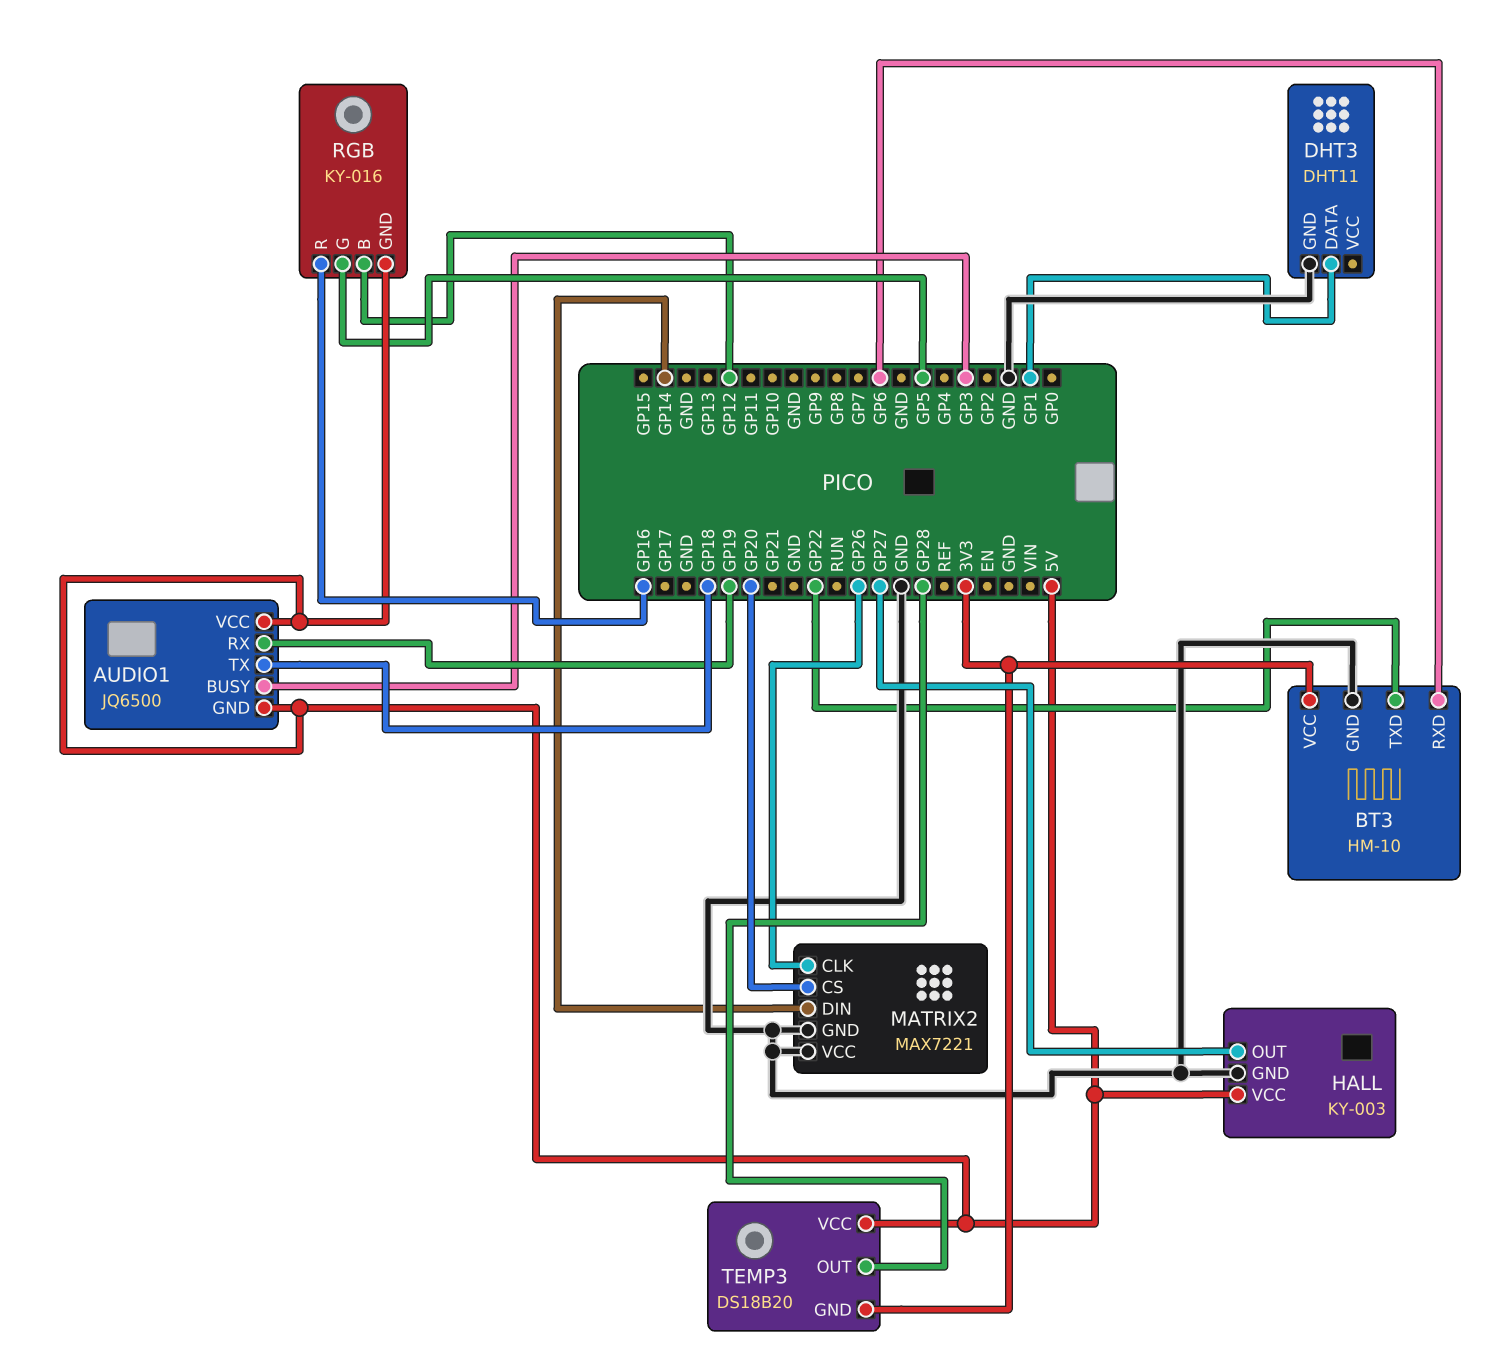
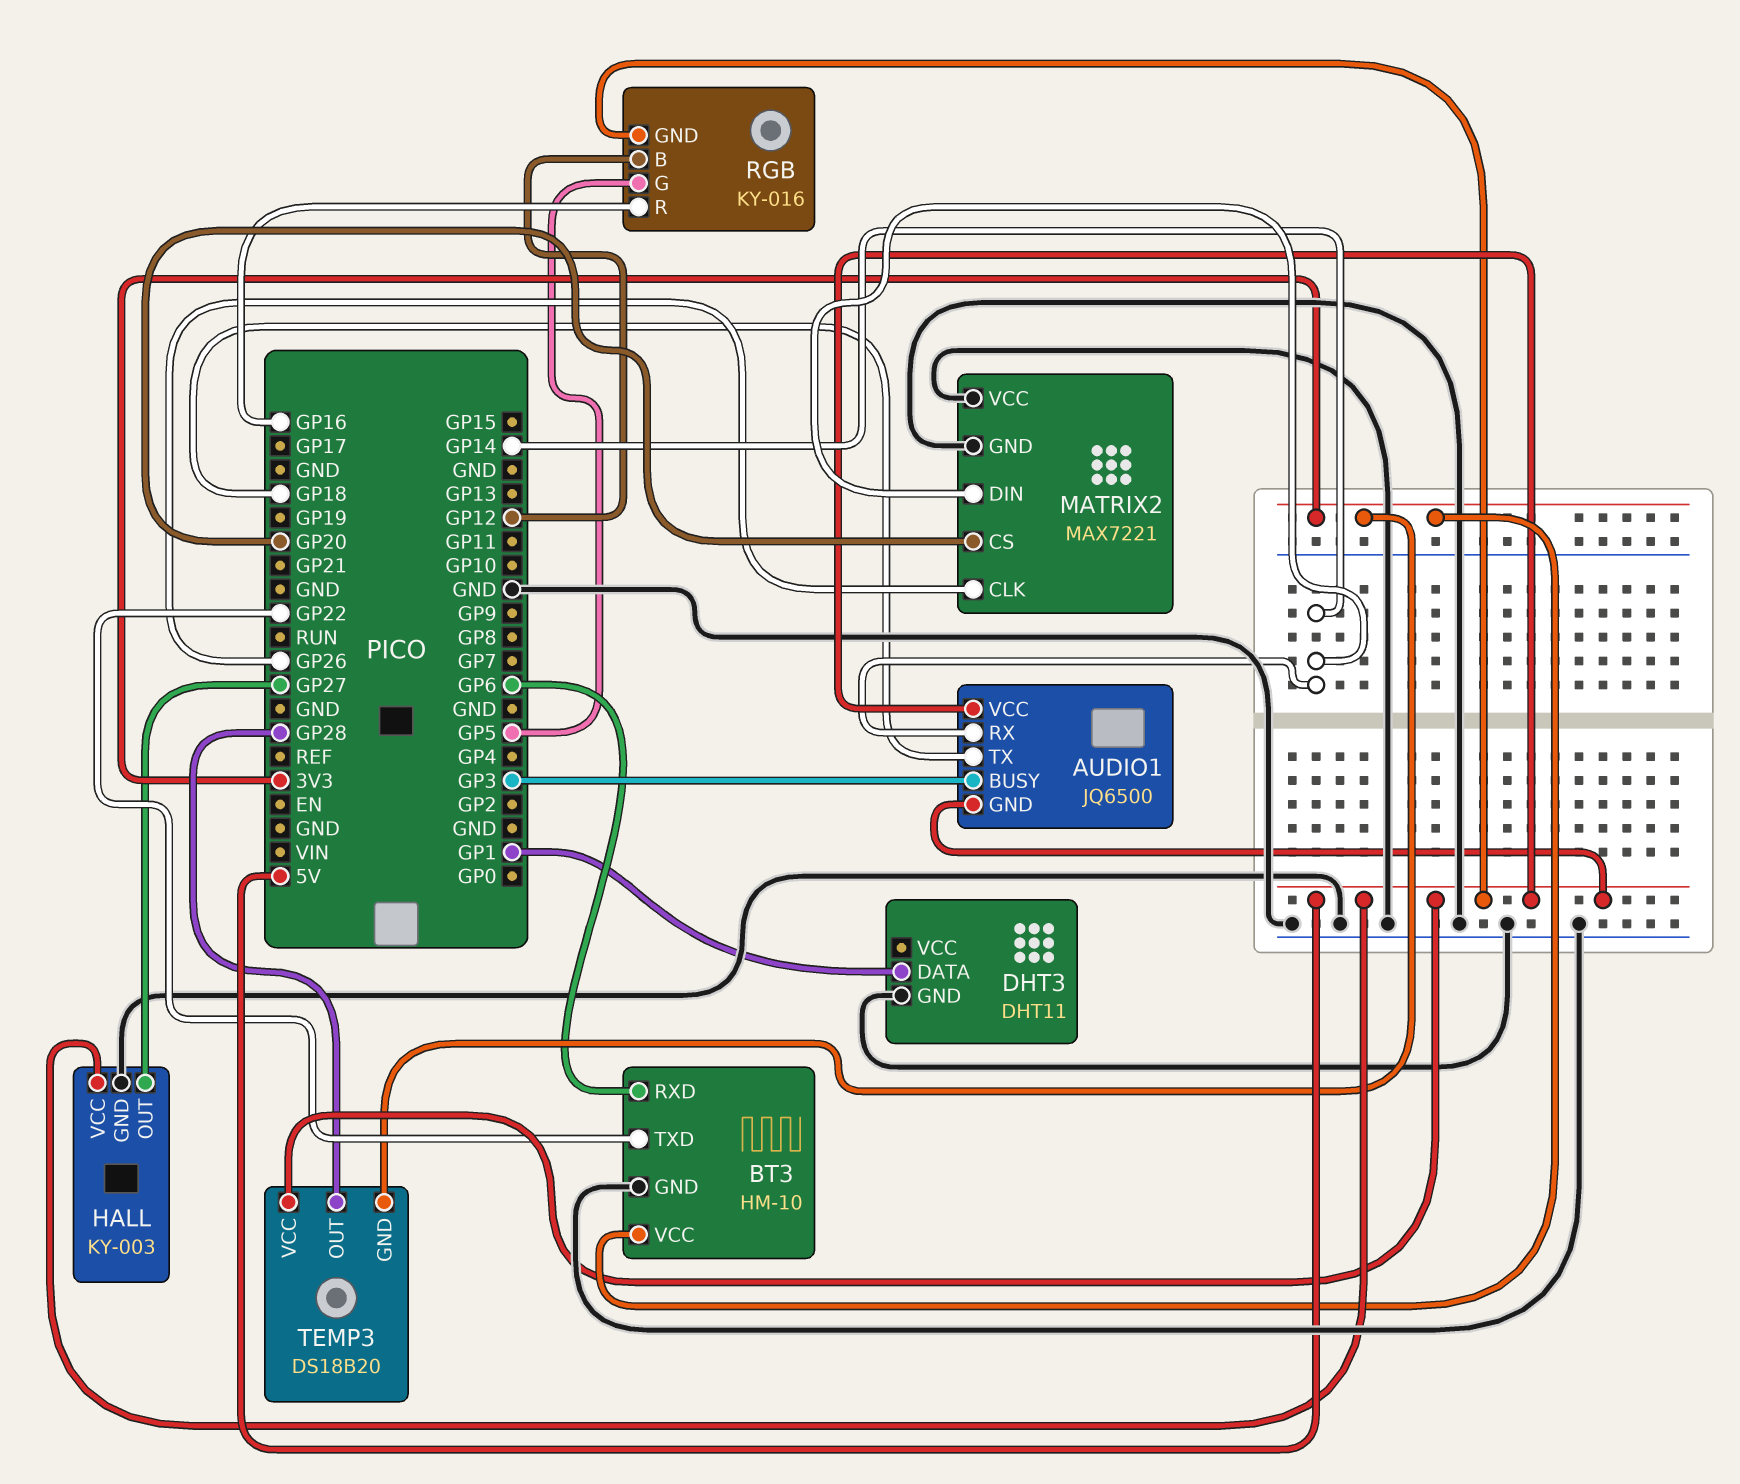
AUDIO1 pin RX: GP19 -> GP14

